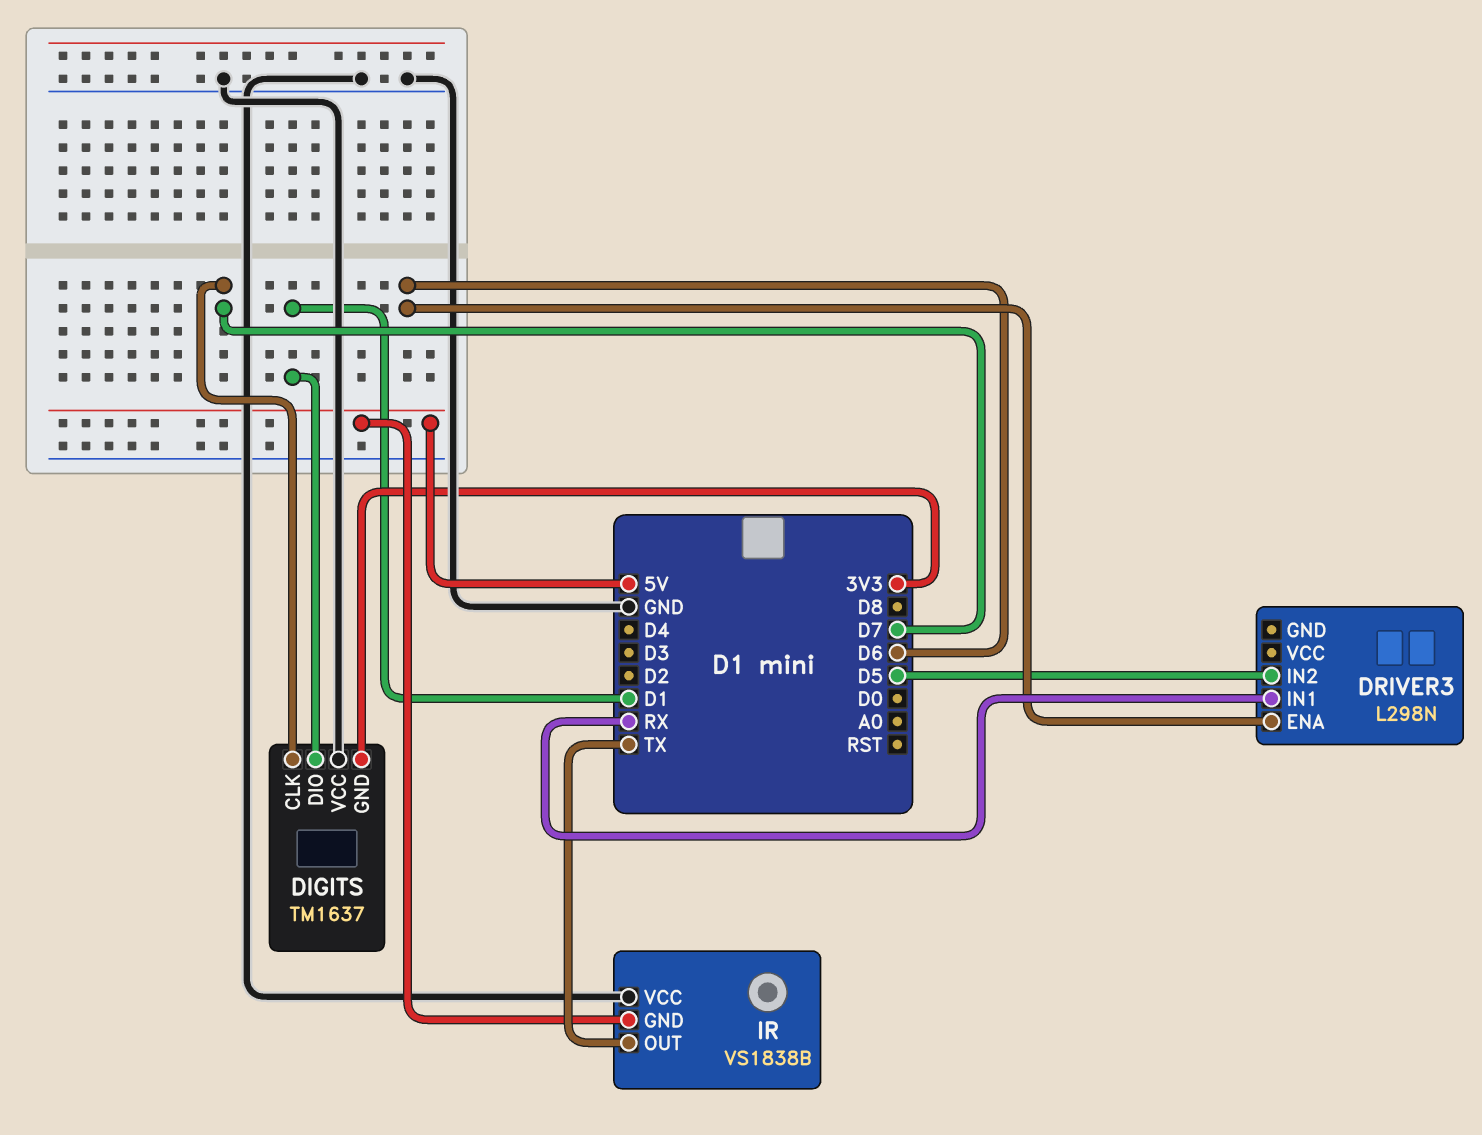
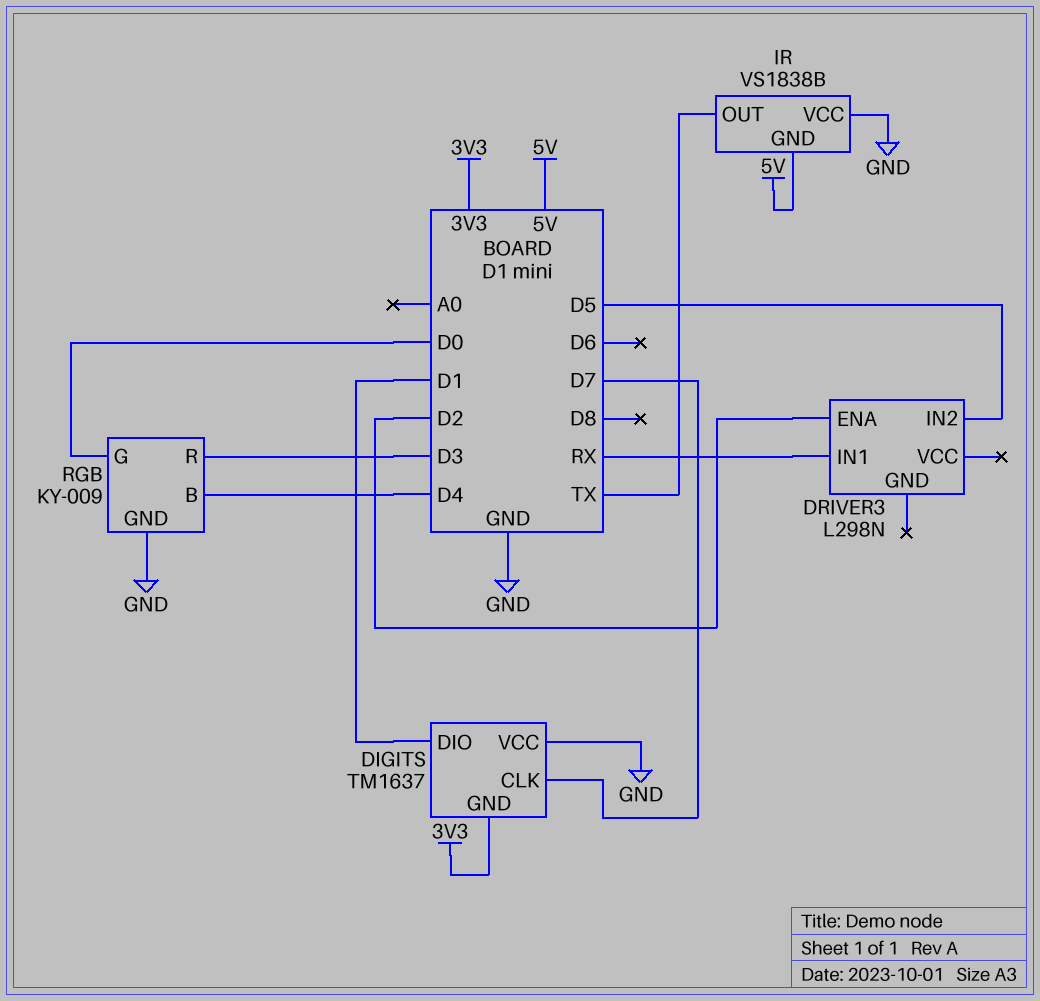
DRIVER3 pin ENA: D6 -> D2
RGB: none -> KY-009
RGB pin B: none -> D4
RGB pin G: none -> D0
RGB pin GND: none -> GND
RGB pin R: none -> D3

